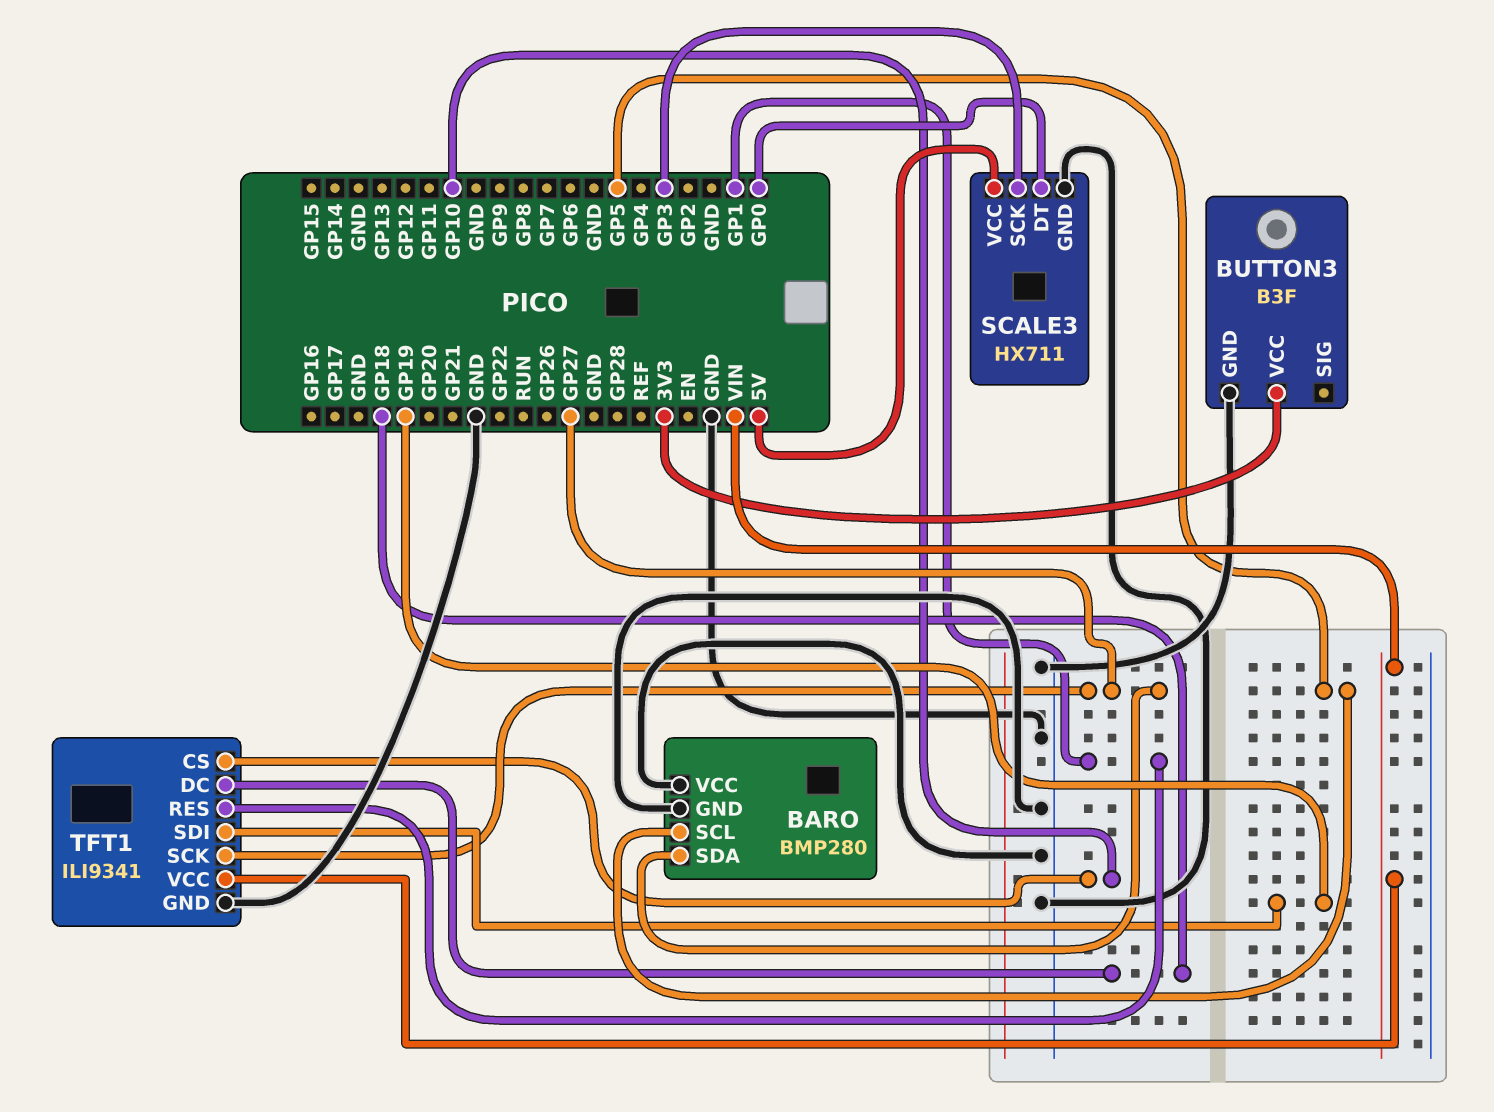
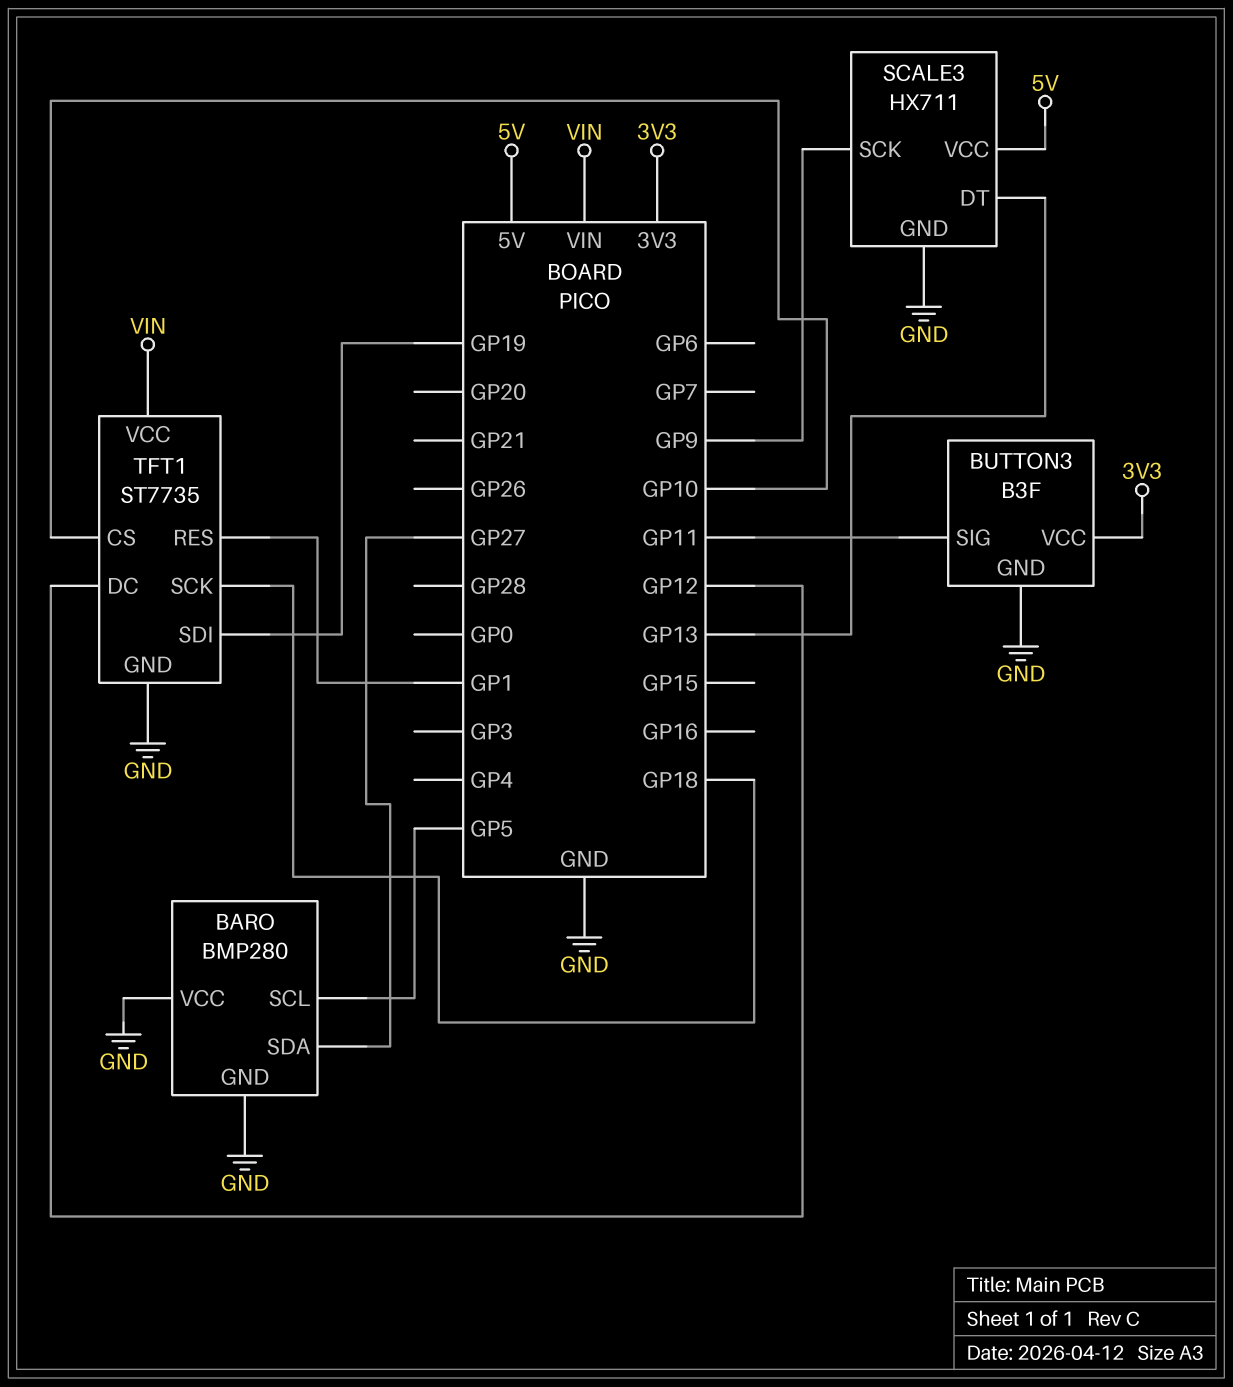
BUTTON3 pin SIG: none -> GP11
SCALE3 pin DT: GP0 -> GP13
SCALE3 pin SCK: GP3 -> GP9
TFT1: ILI9341 -> ST7735
TFT1 pin DC: GP18 -> GP12
TFT1 pin SCK: GP27 -> GP18

